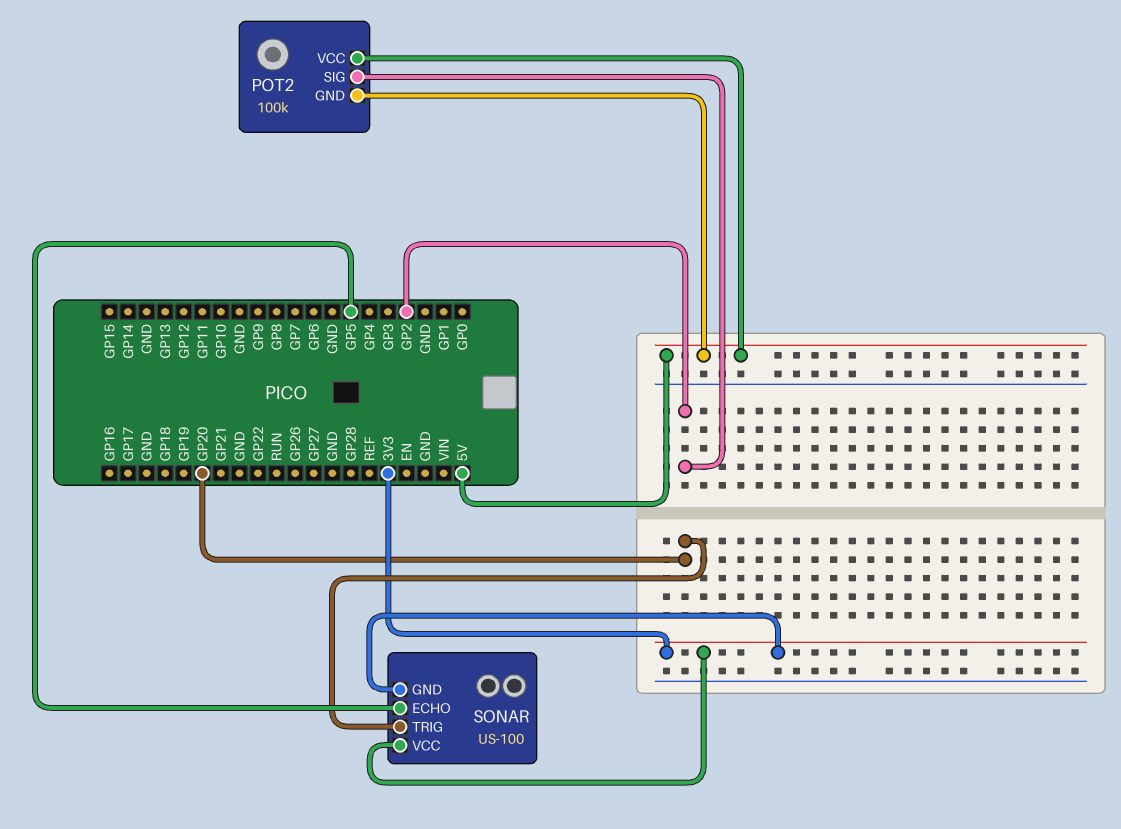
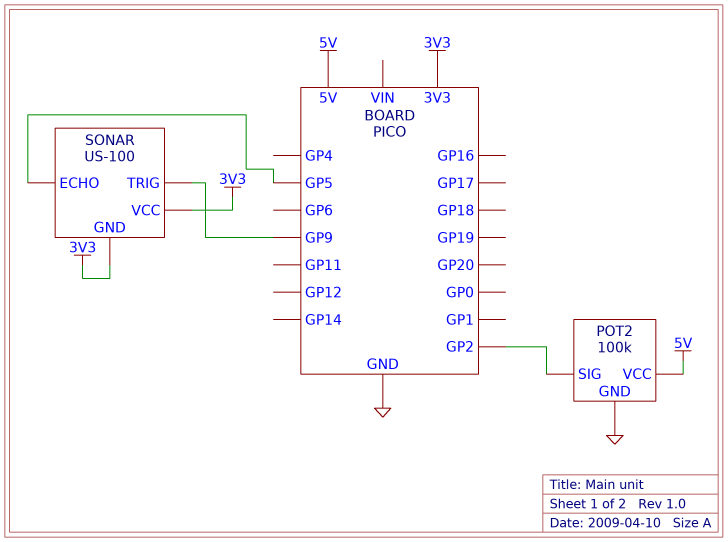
POT2 pin GND: 5V -> GND
SONAR pin TRIG: GP20 -> GP9

